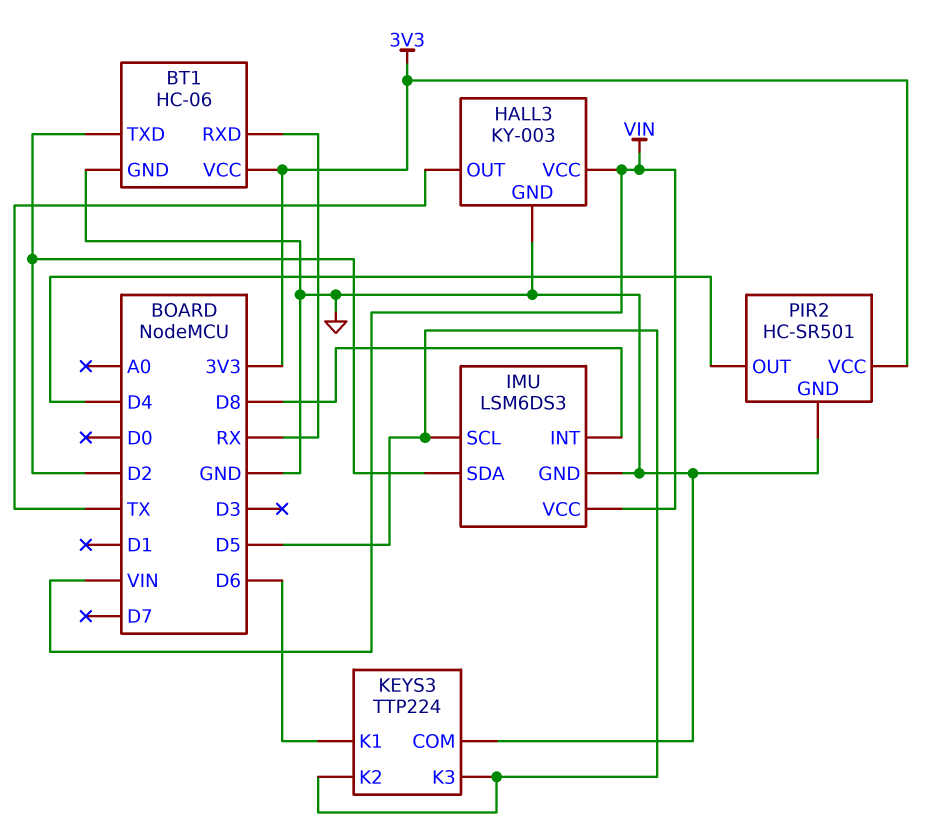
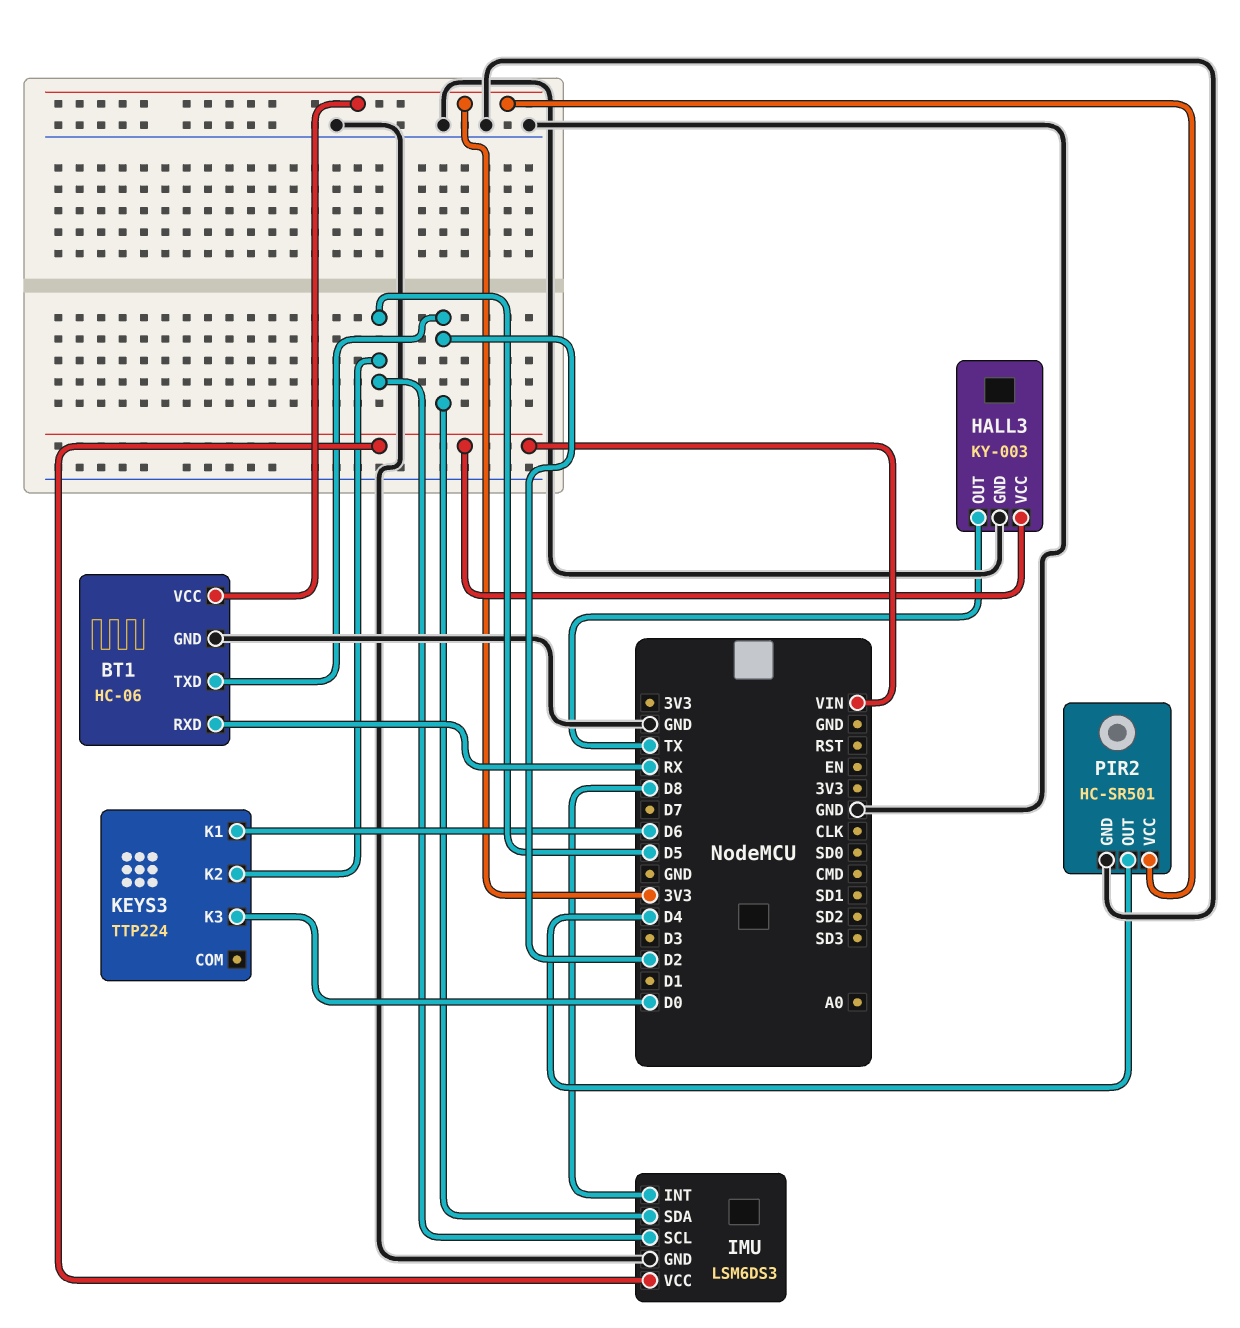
KEYS3 pin COM: GND -> none
KEYS3 pin K3: D5 -> D0

